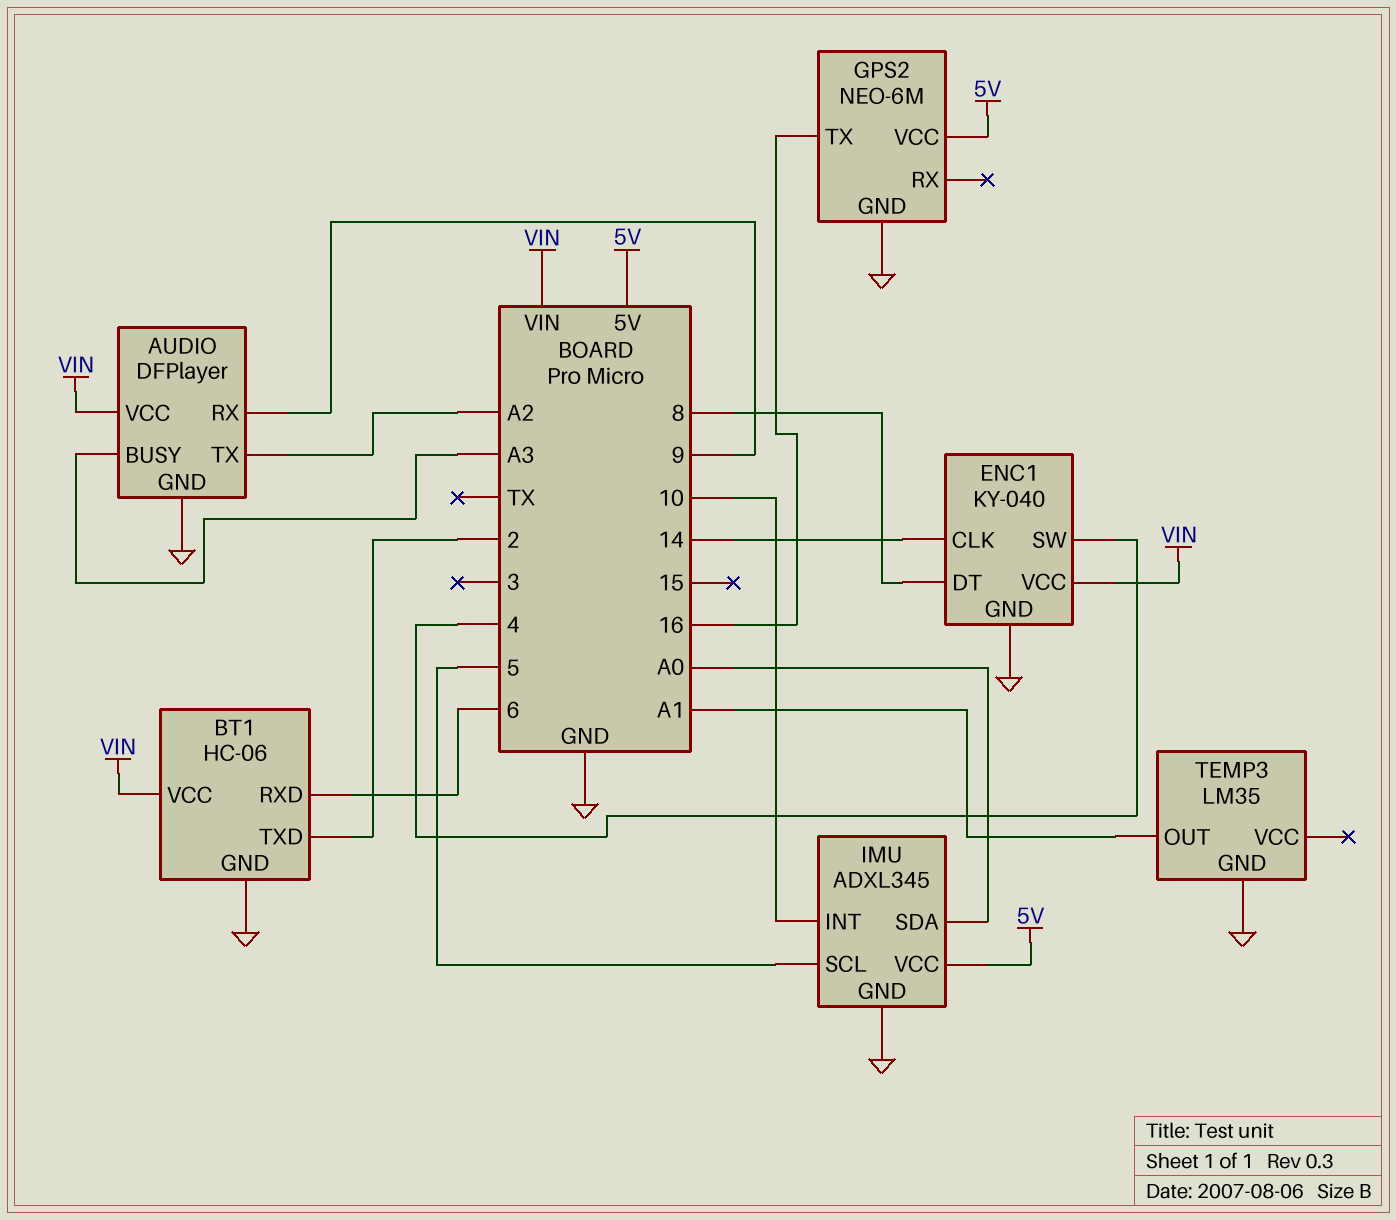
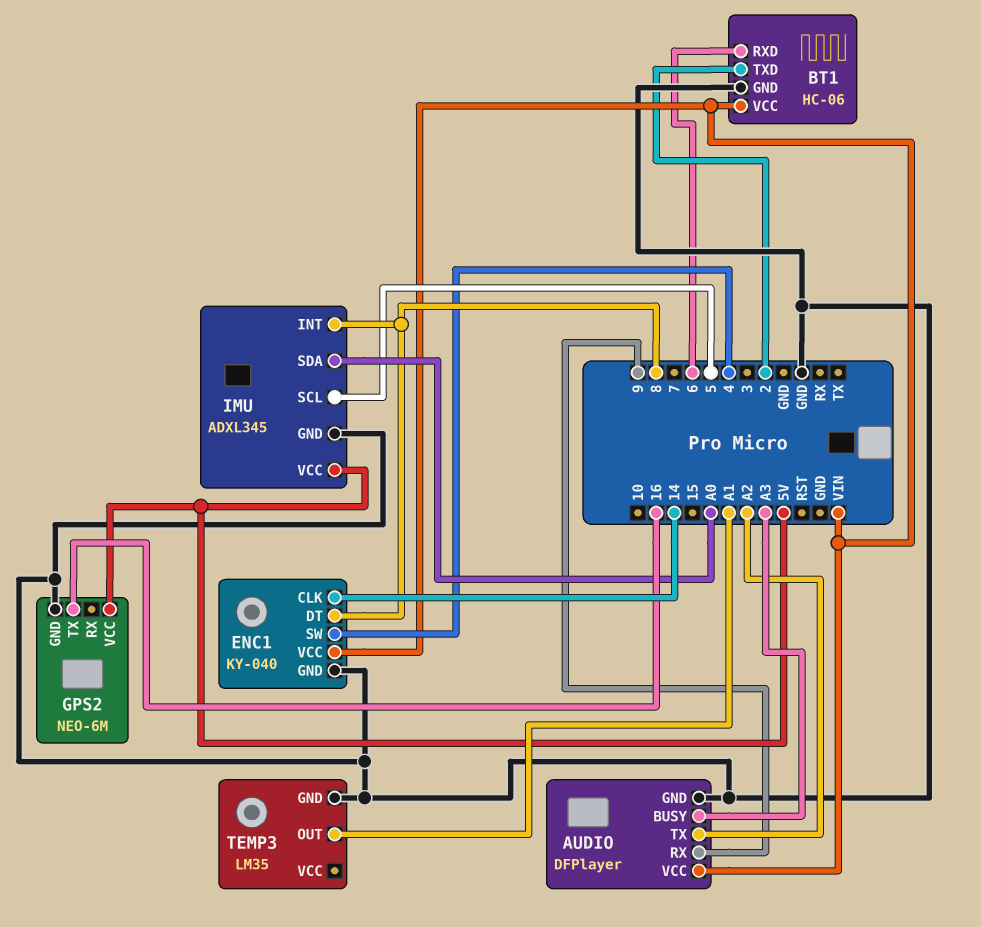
IMU pin INT: 10 -> 8

